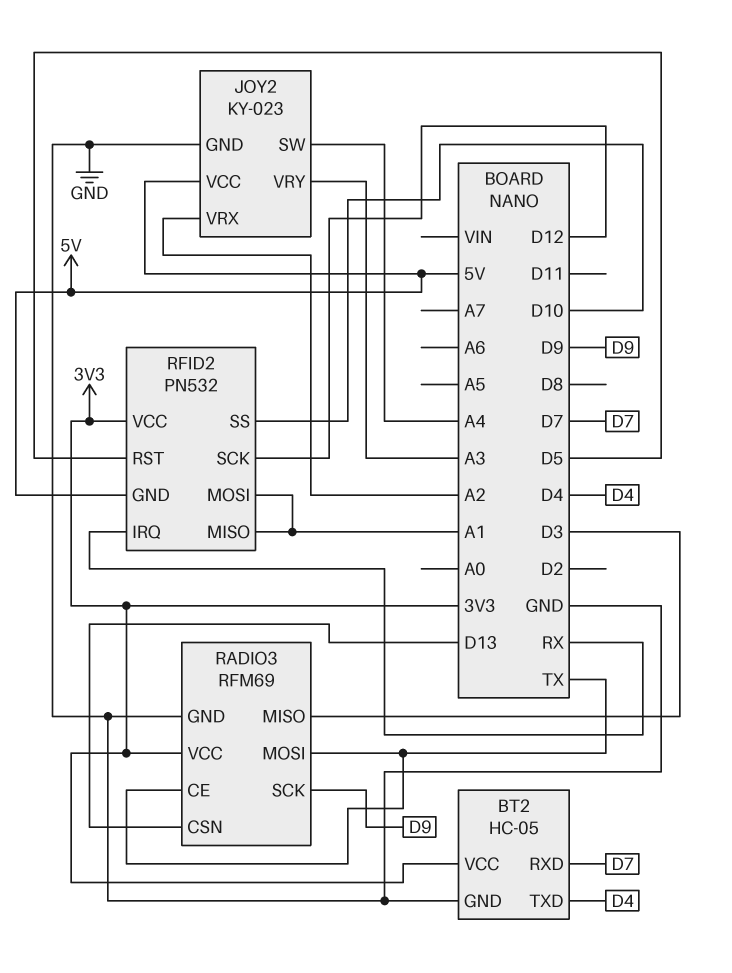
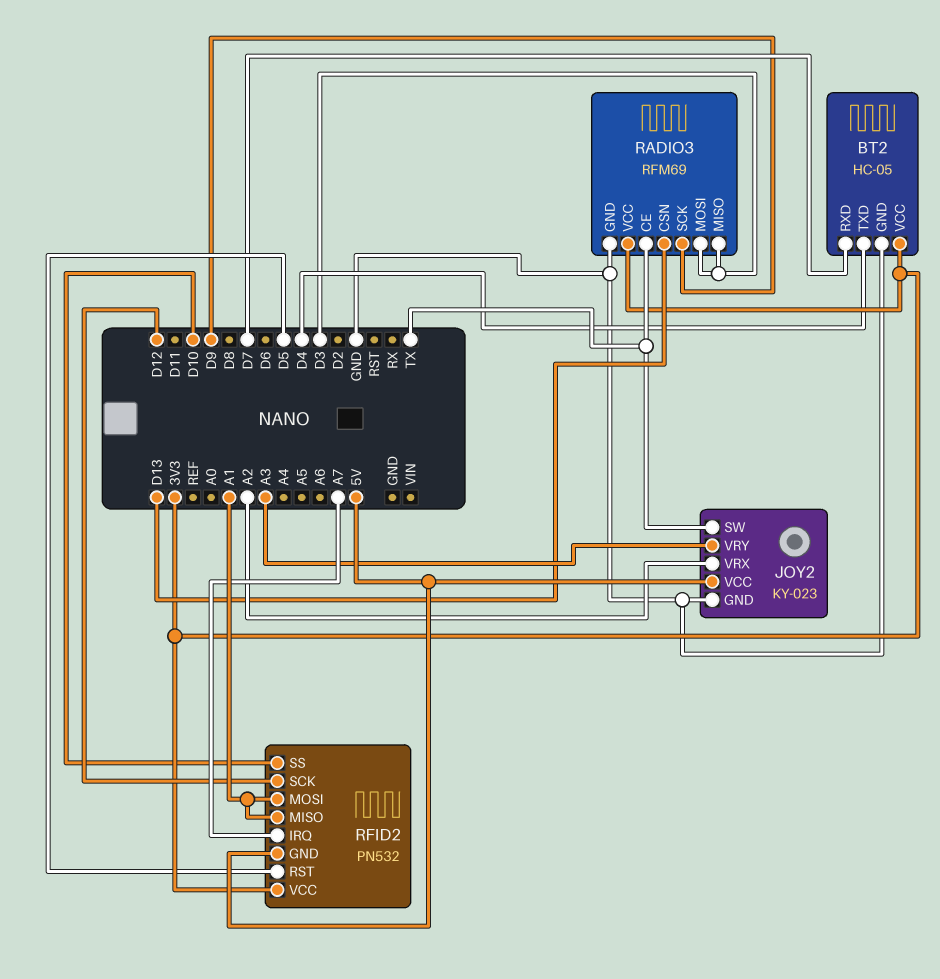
JOY2 pin SW: A4 -> TX
RADIO3 pin MOSI: TX -> D3
RFID2 pin IRQ: RX -> A7

